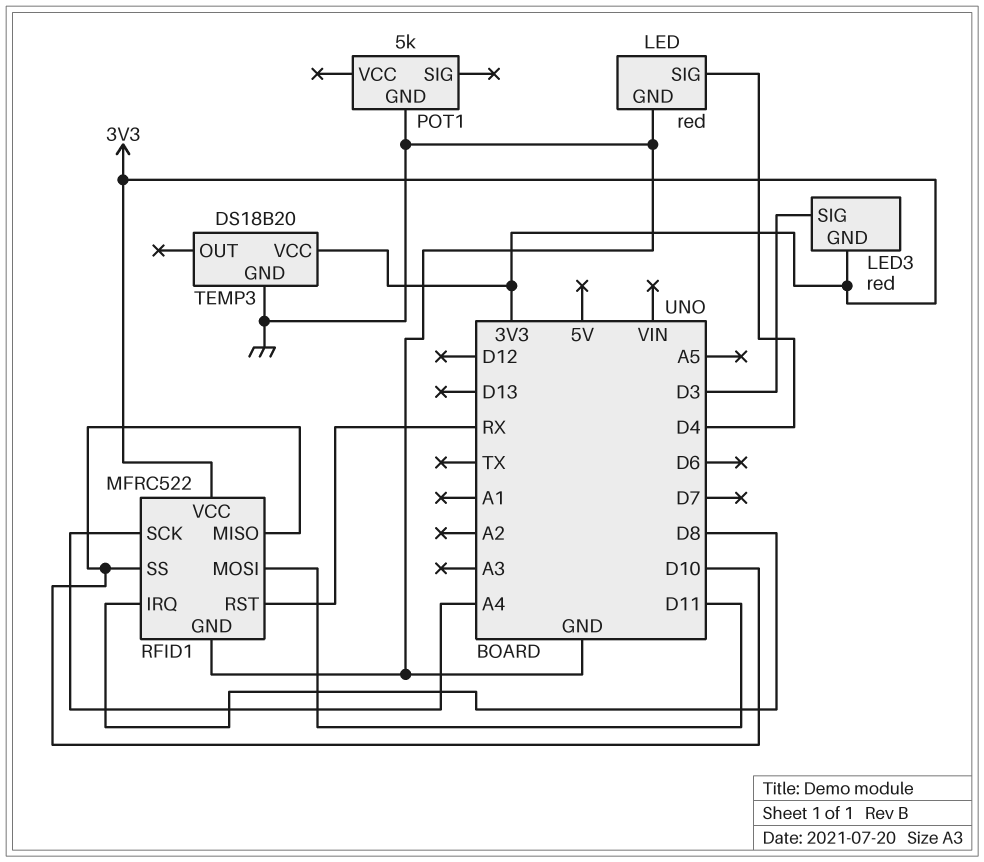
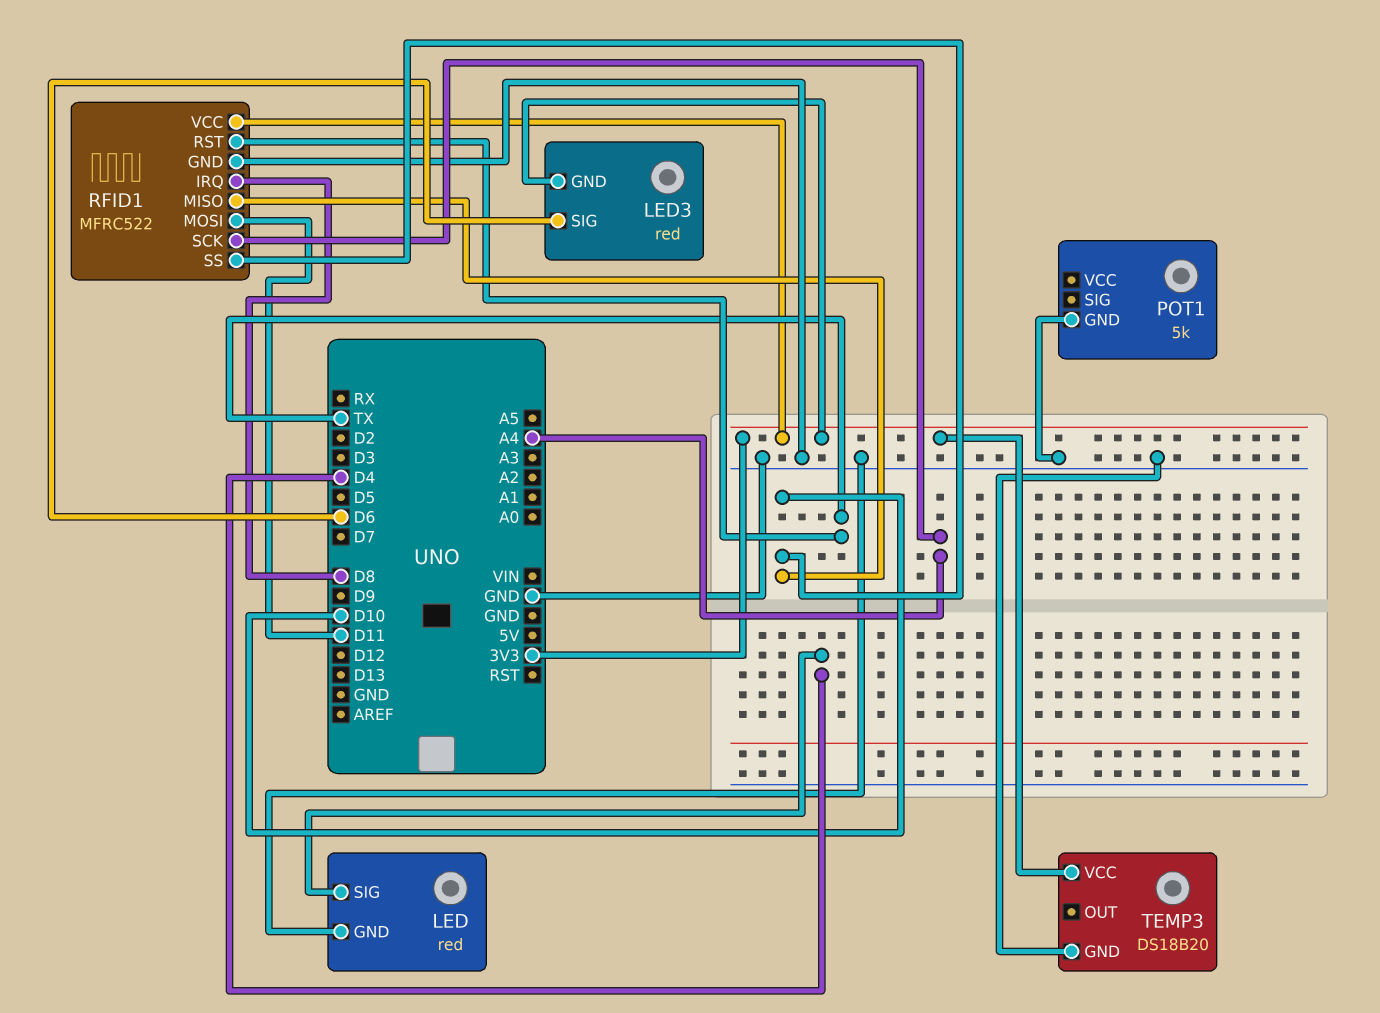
LED3 pin SIG: D3 -> D6
RFID1 pin RST: RX -> TX

